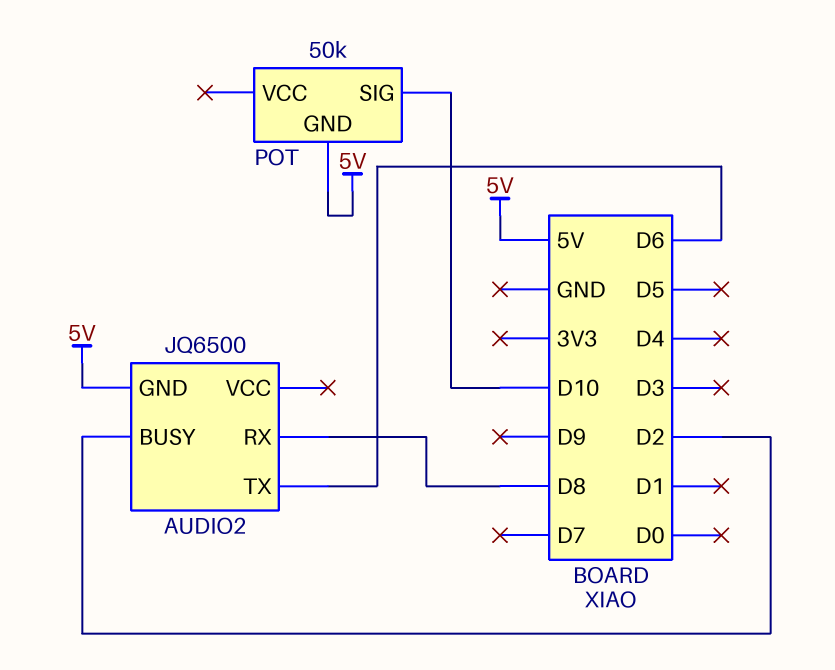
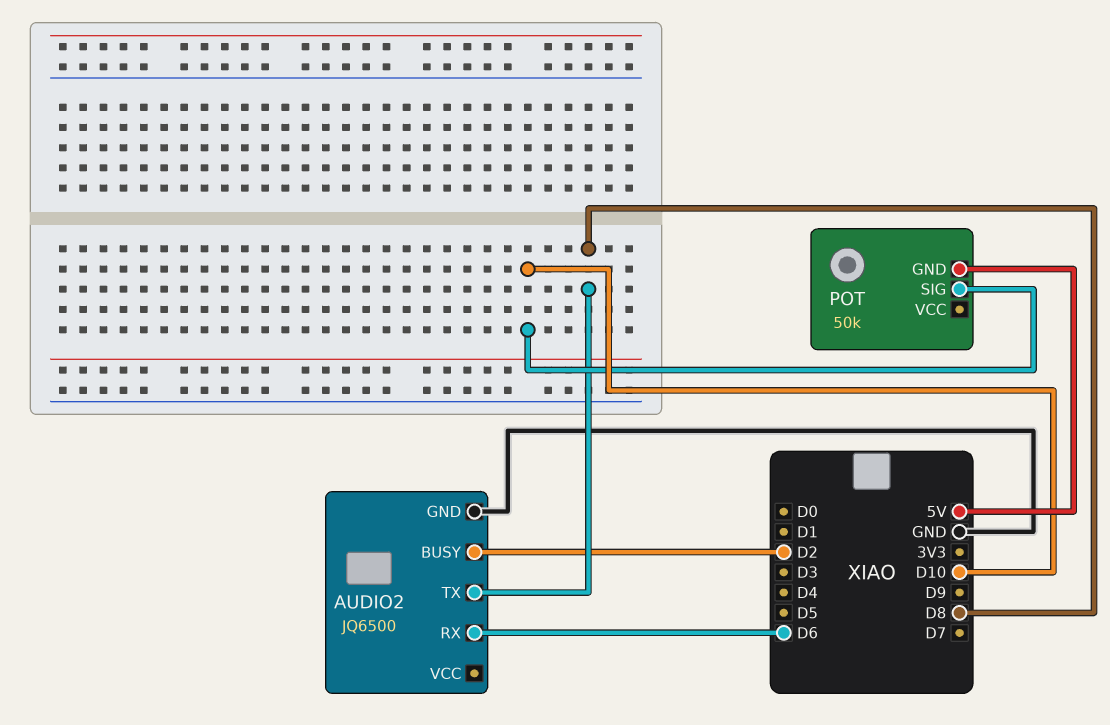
AUDIO2 pin GND: 5V -> GND
AUDIO2 pin RX: D8 -> D6
AUDIO2 pin TX: D6 -> D8

